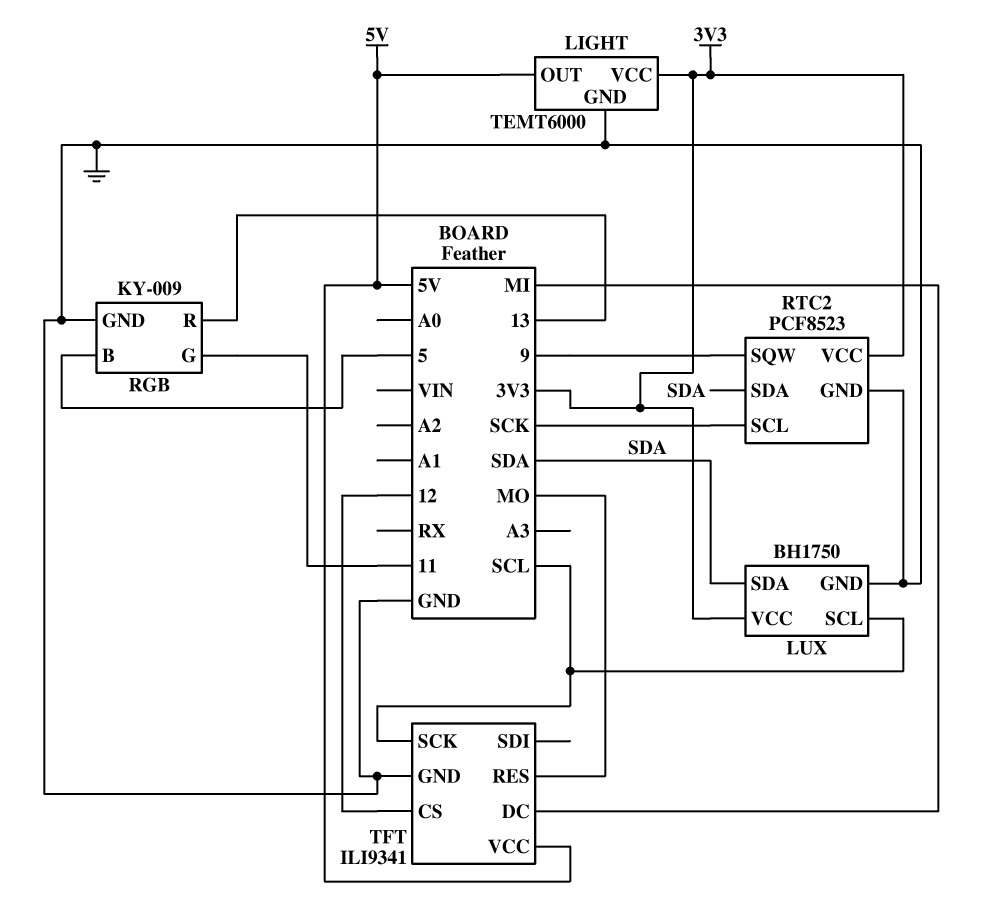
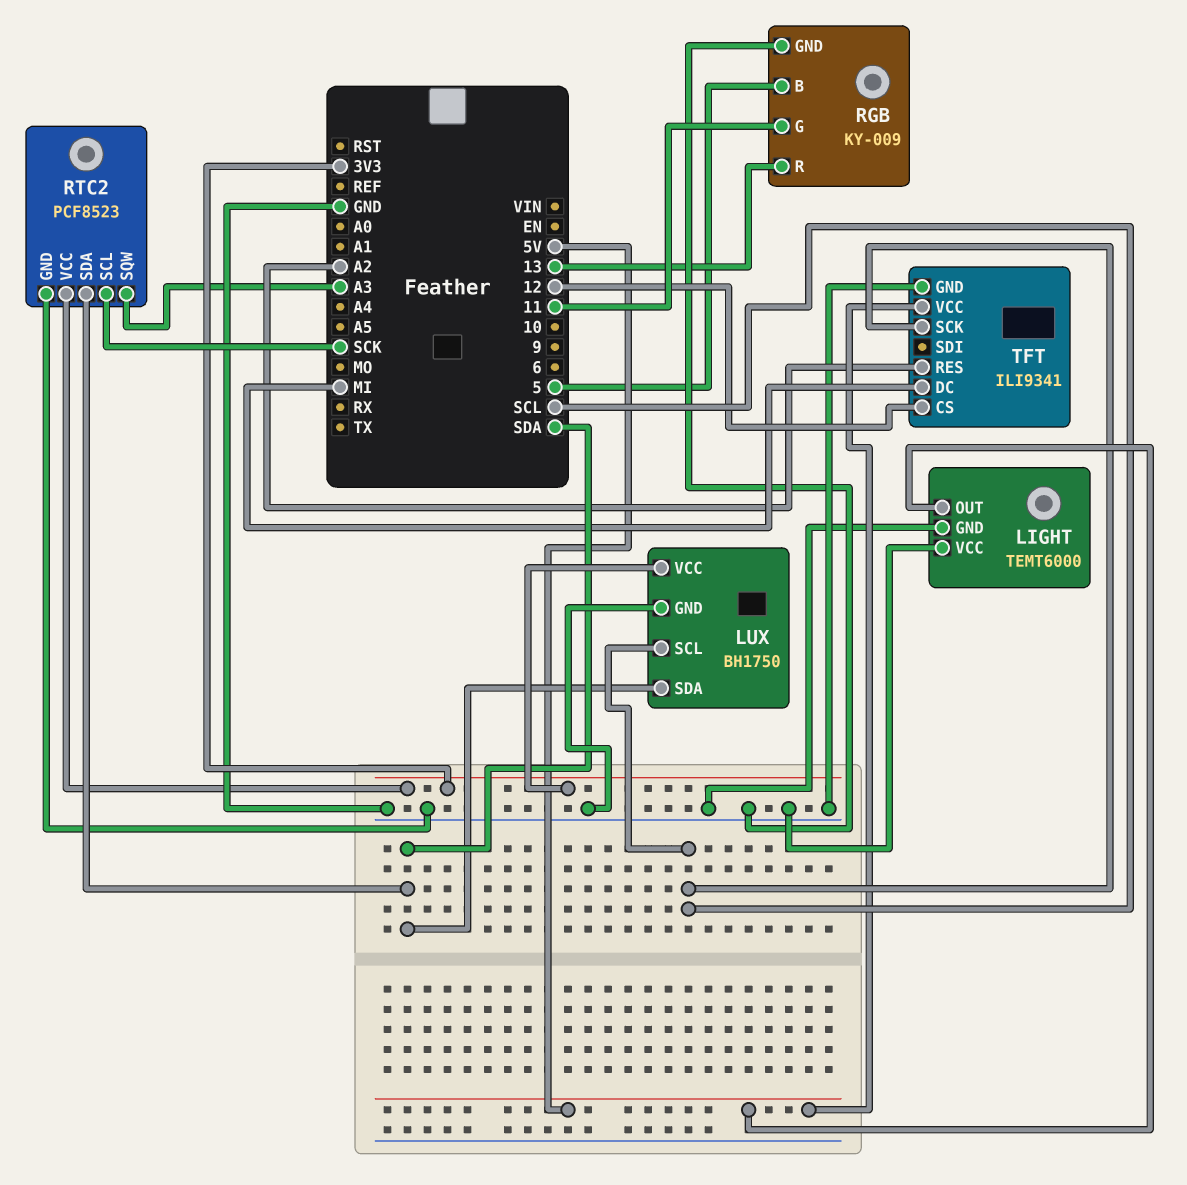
LIGHT pin VCC: 3V3 -> GND
RTC2 pin SQW: 9 -> A3
TFT pin RES: MO -> A2

